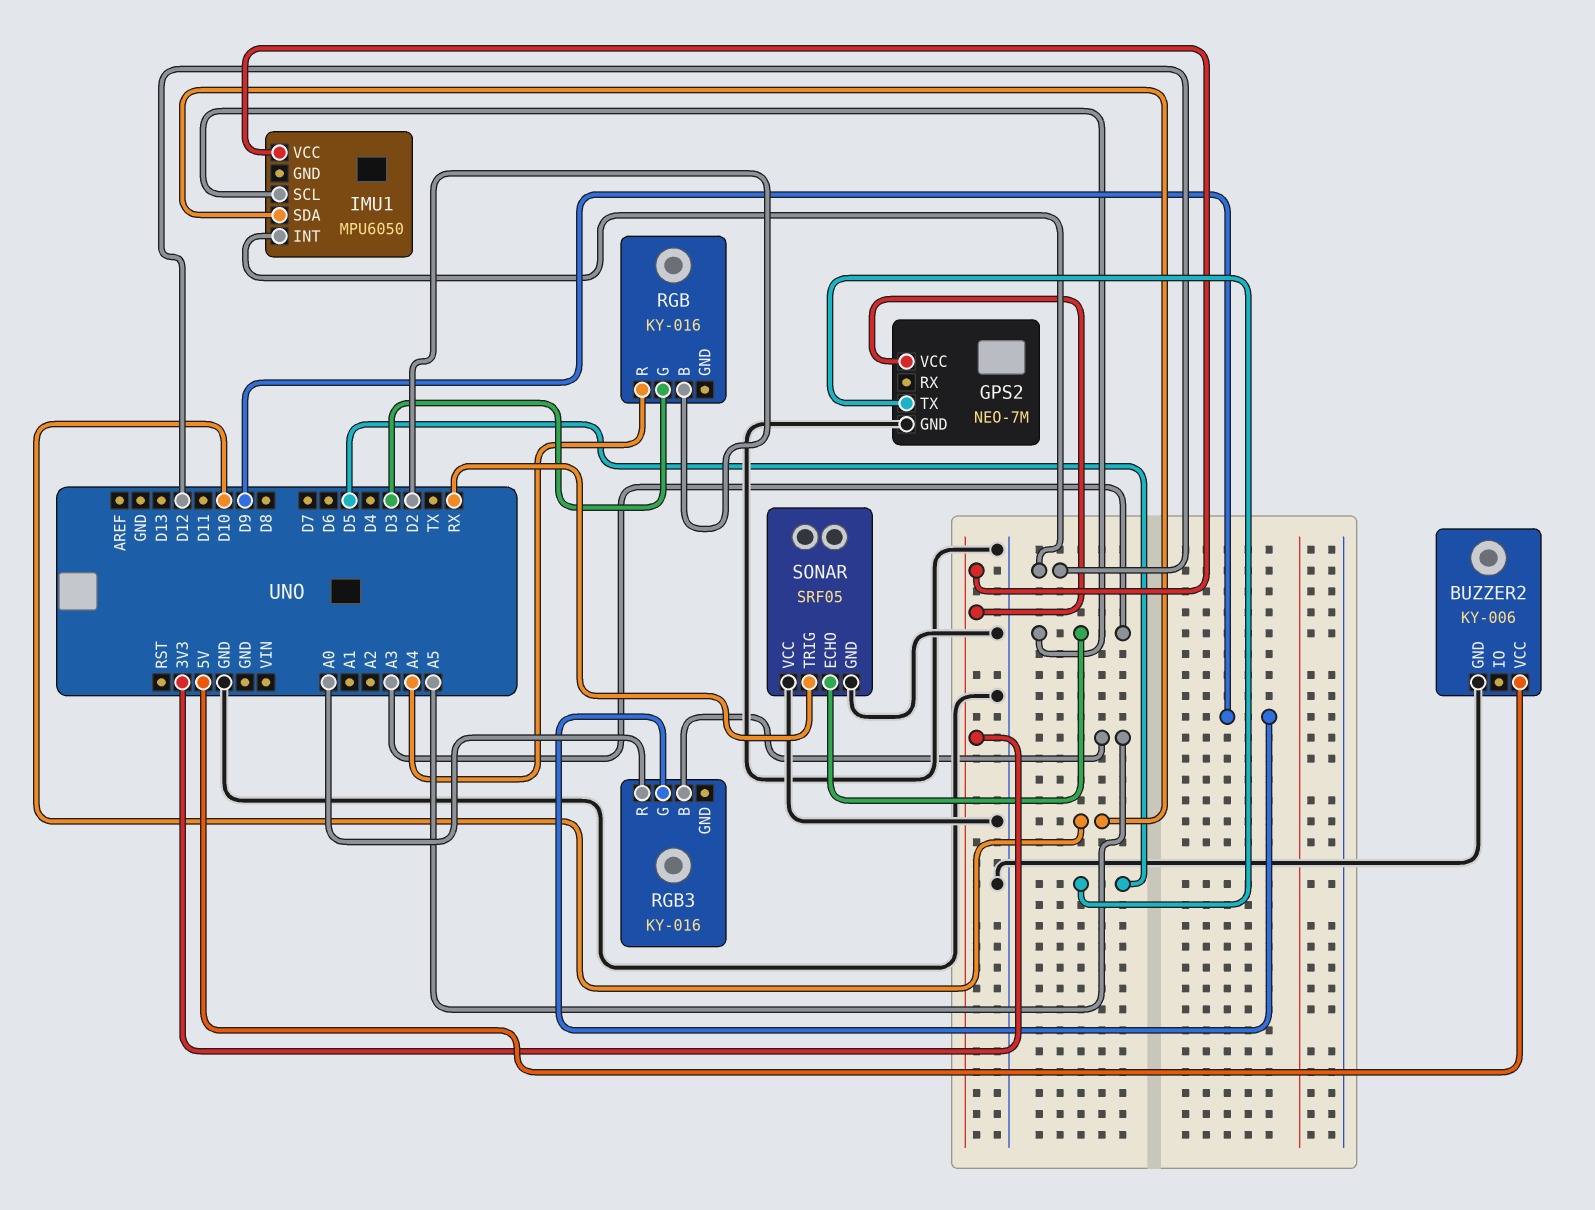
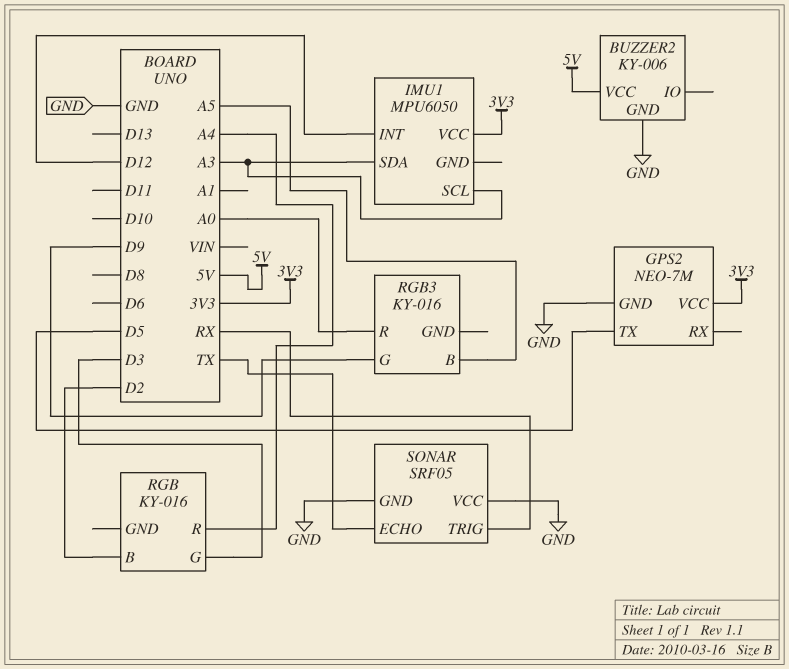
IMU1 pin SDA: D10 -> A3
SONAR pin ECHO: A3 -> TX

